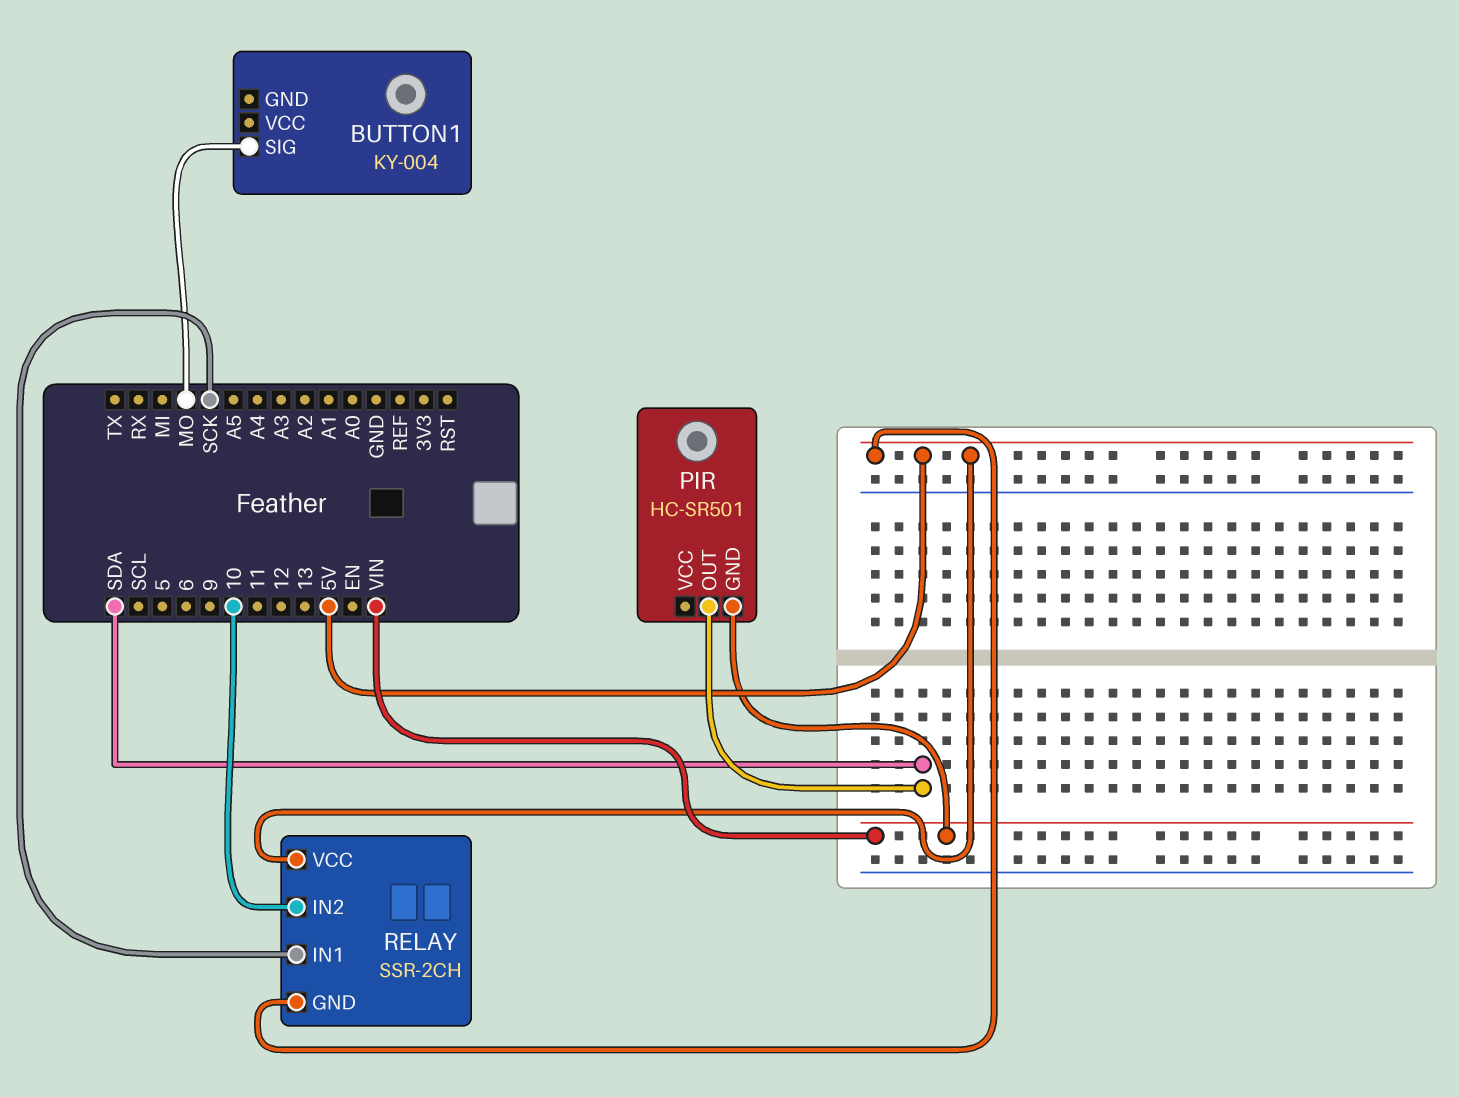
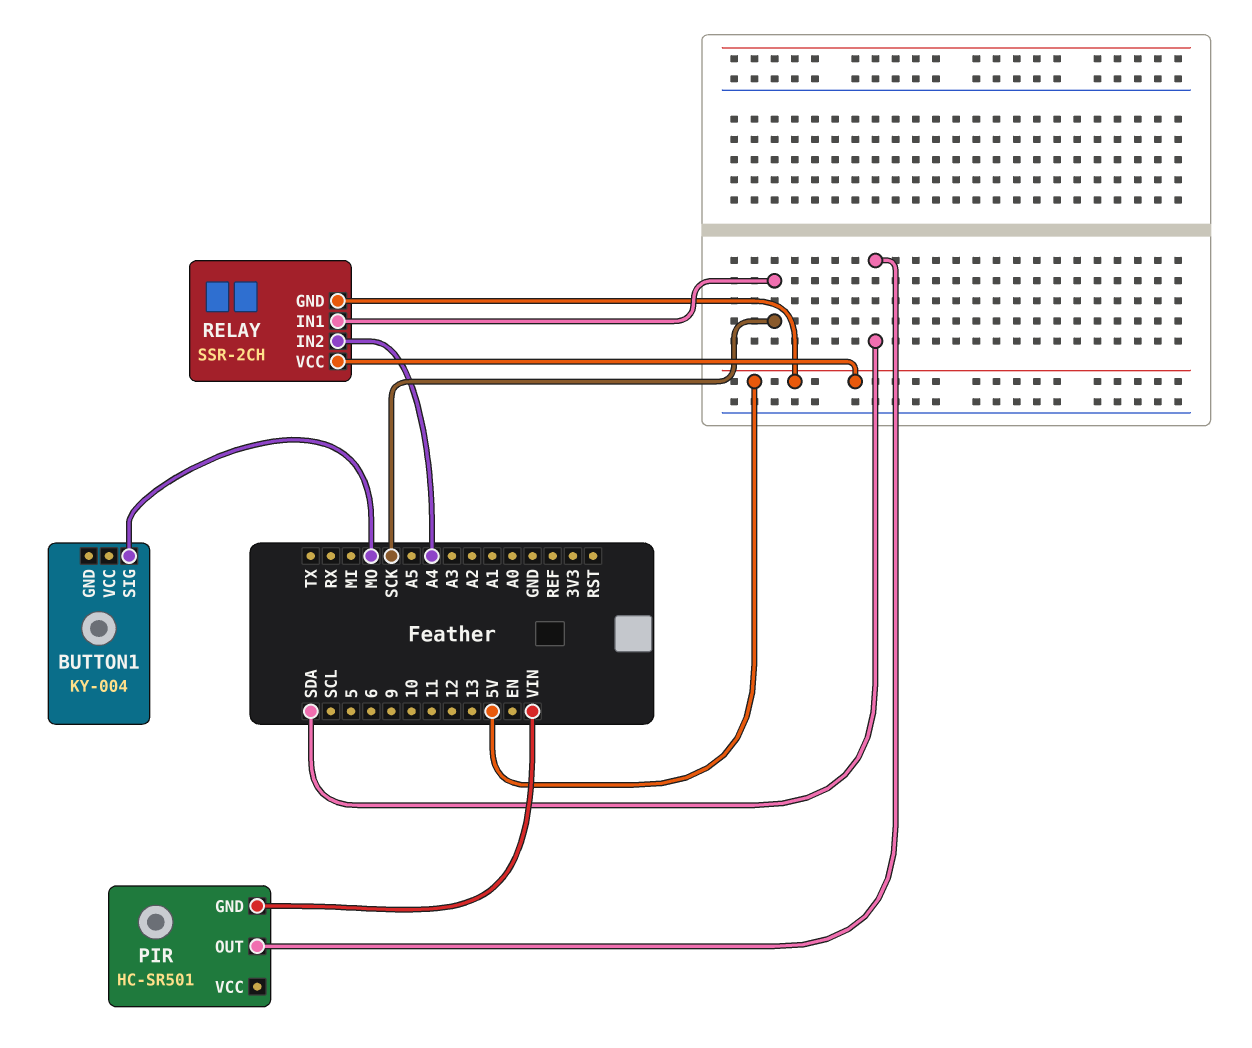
RELAY pin IN2: 10 -> A4

